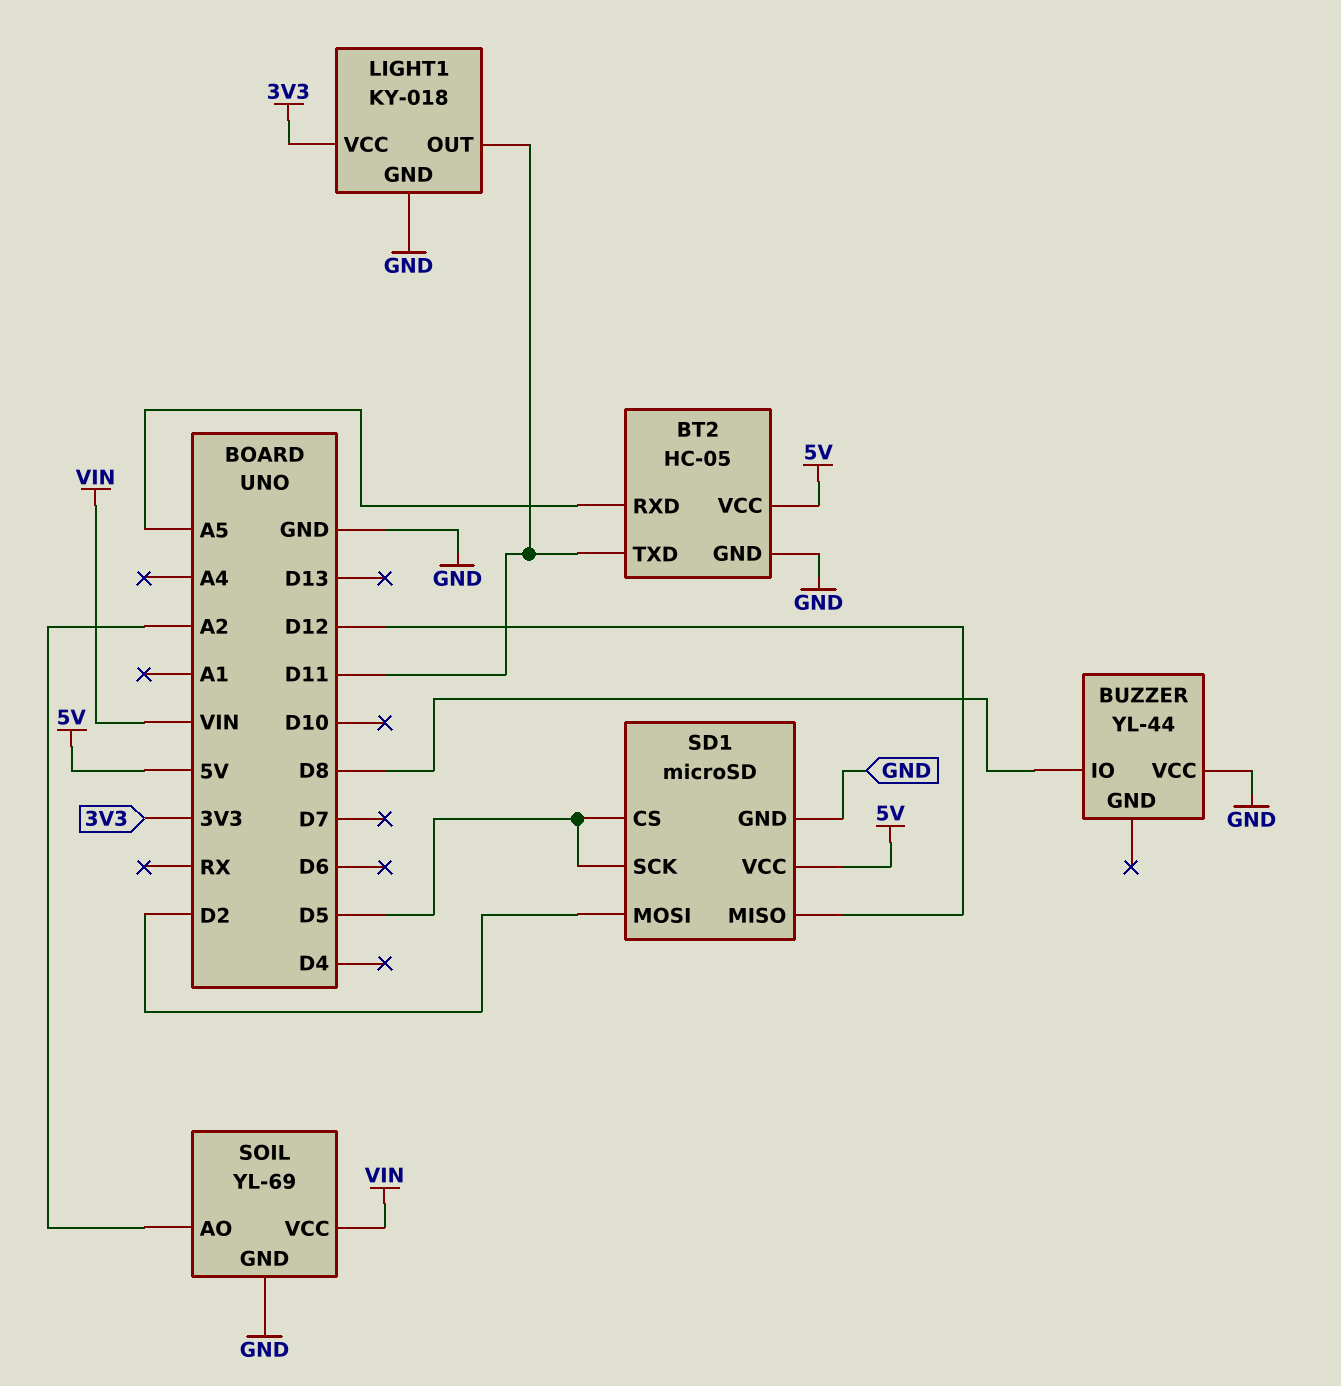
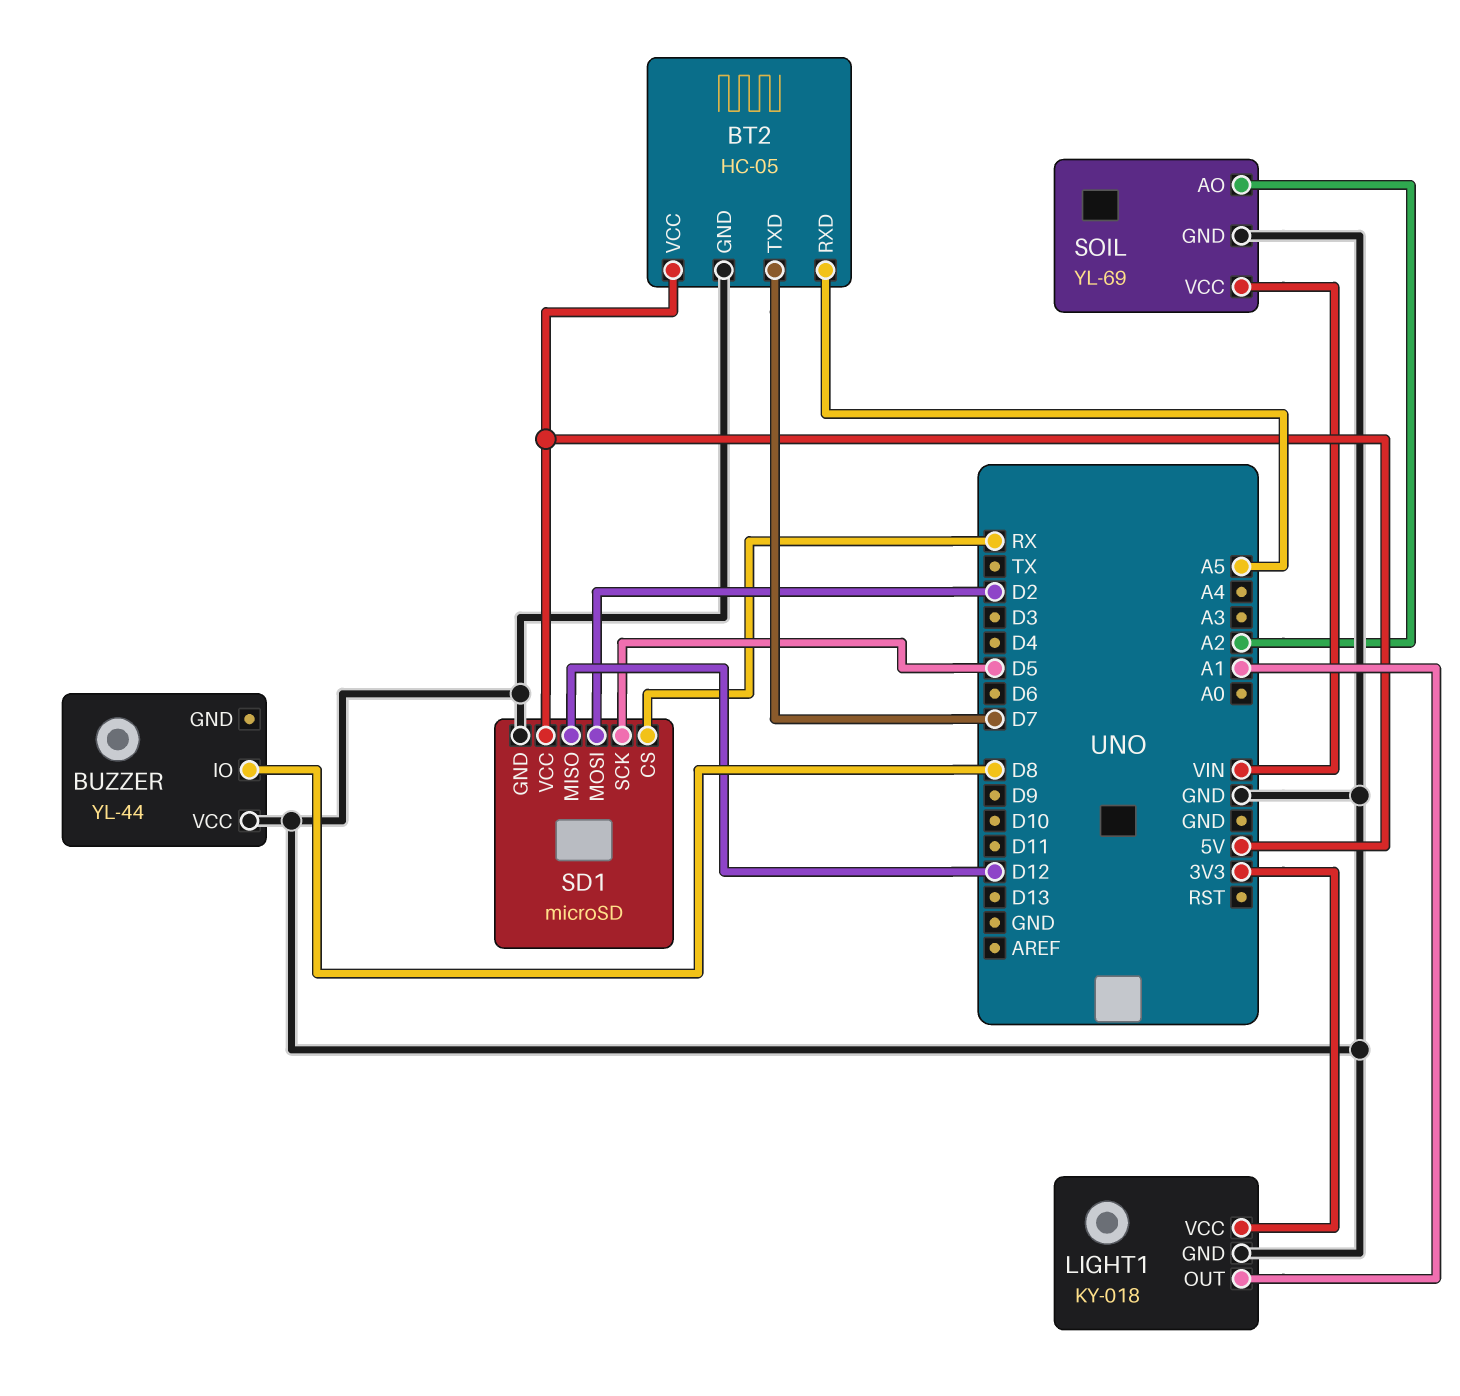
BT2 pin TXD: D11 -> D7
LIGHT1 pin OUT: D11 -> A1
SD1 pin CS: D5 -> RX

